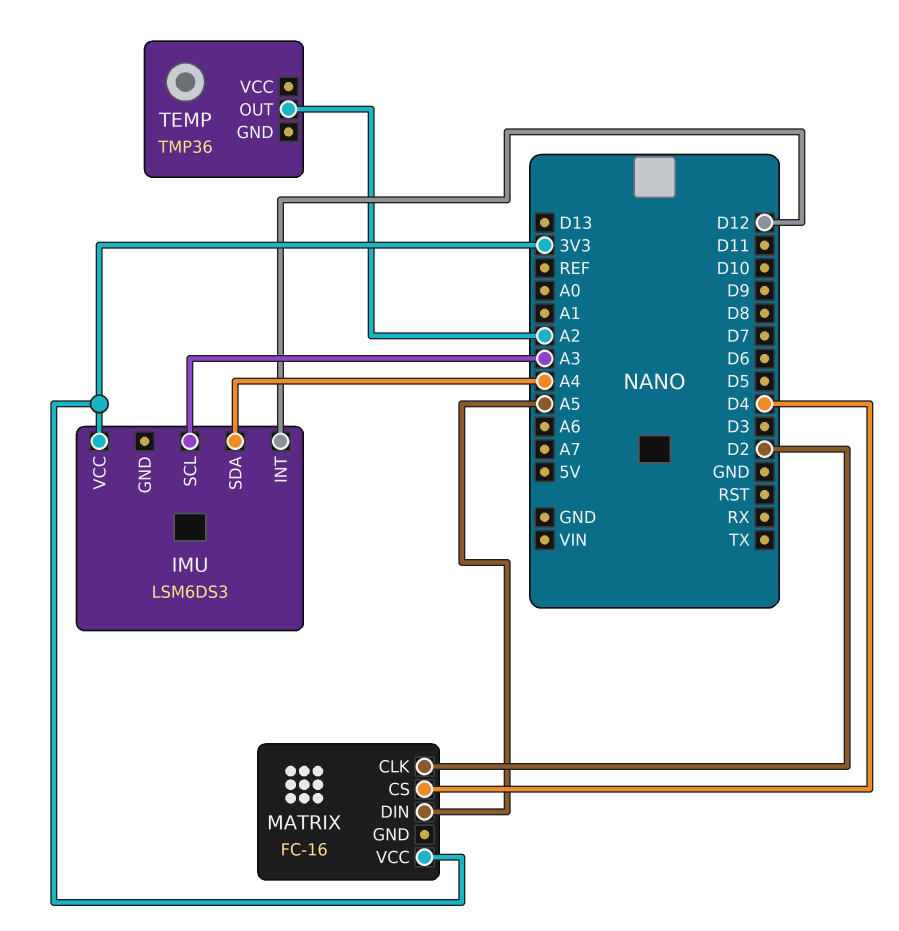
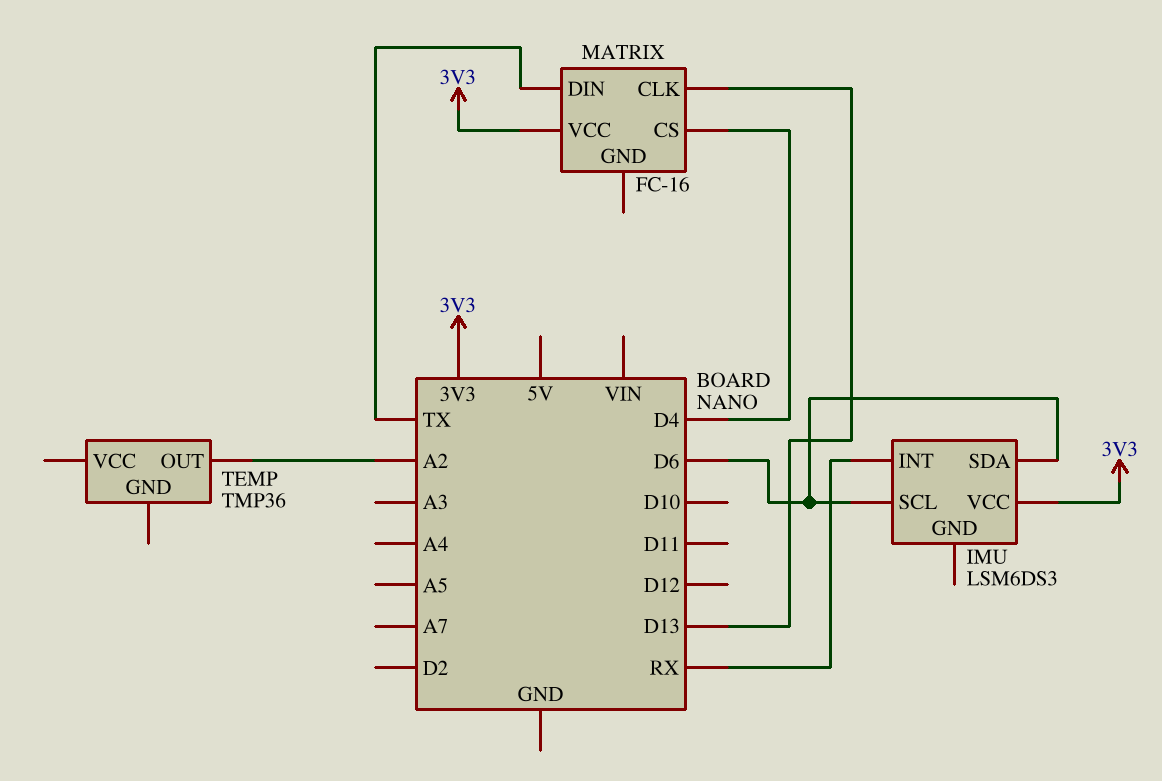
IMU pin INT: D12 -> RX
IMU pin SCL: A3 -> D6
IMU pin SDA: A4 -> D6
MATRIX pin CLK: D2 -> D13
MATRIX pin DIN: A5 -> TX

